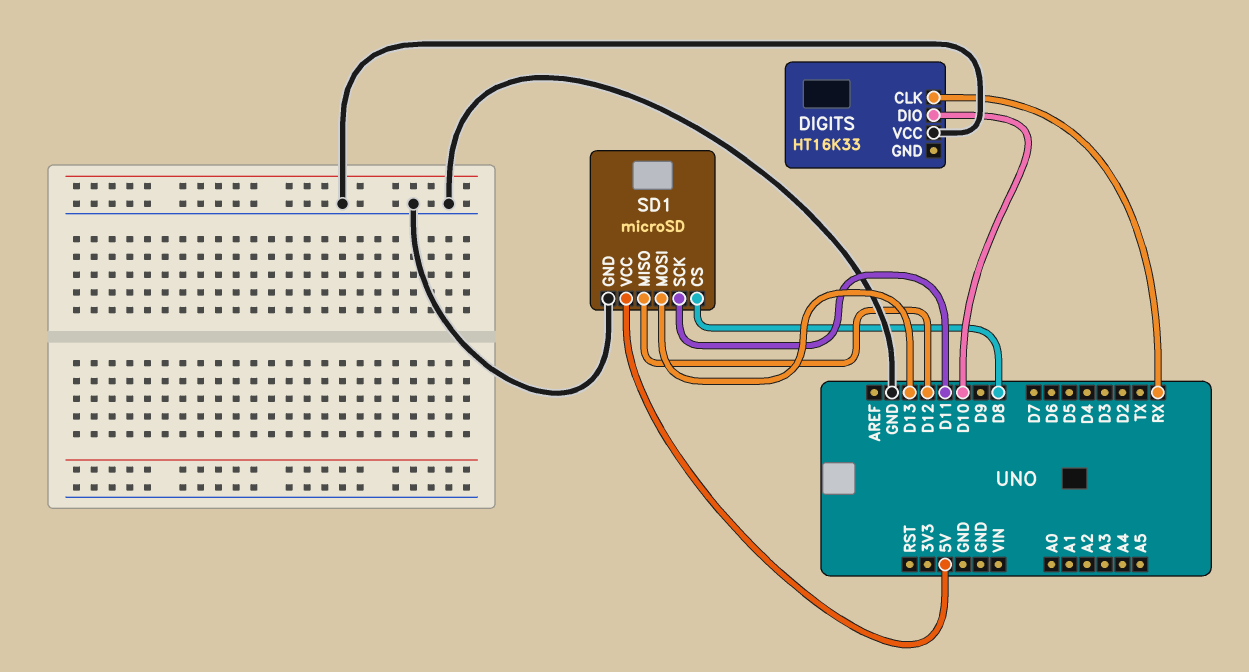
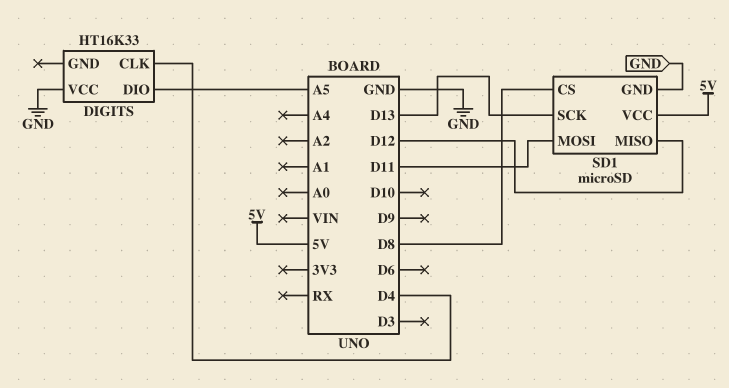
DIGITS pin CLK: RX -> D4
DIGITS pin DIO: D10 -> A5
SD1 pin MOSI: D13 -> D11
SD1 pin SCK: D11 -> D13

